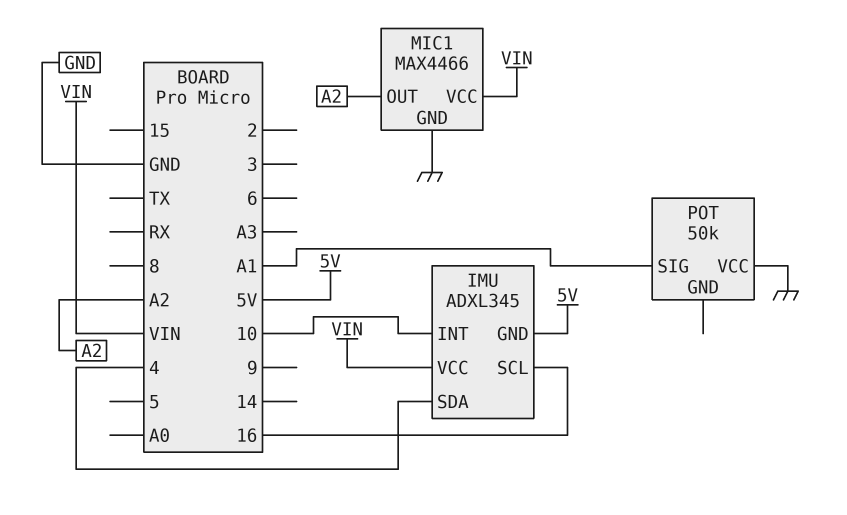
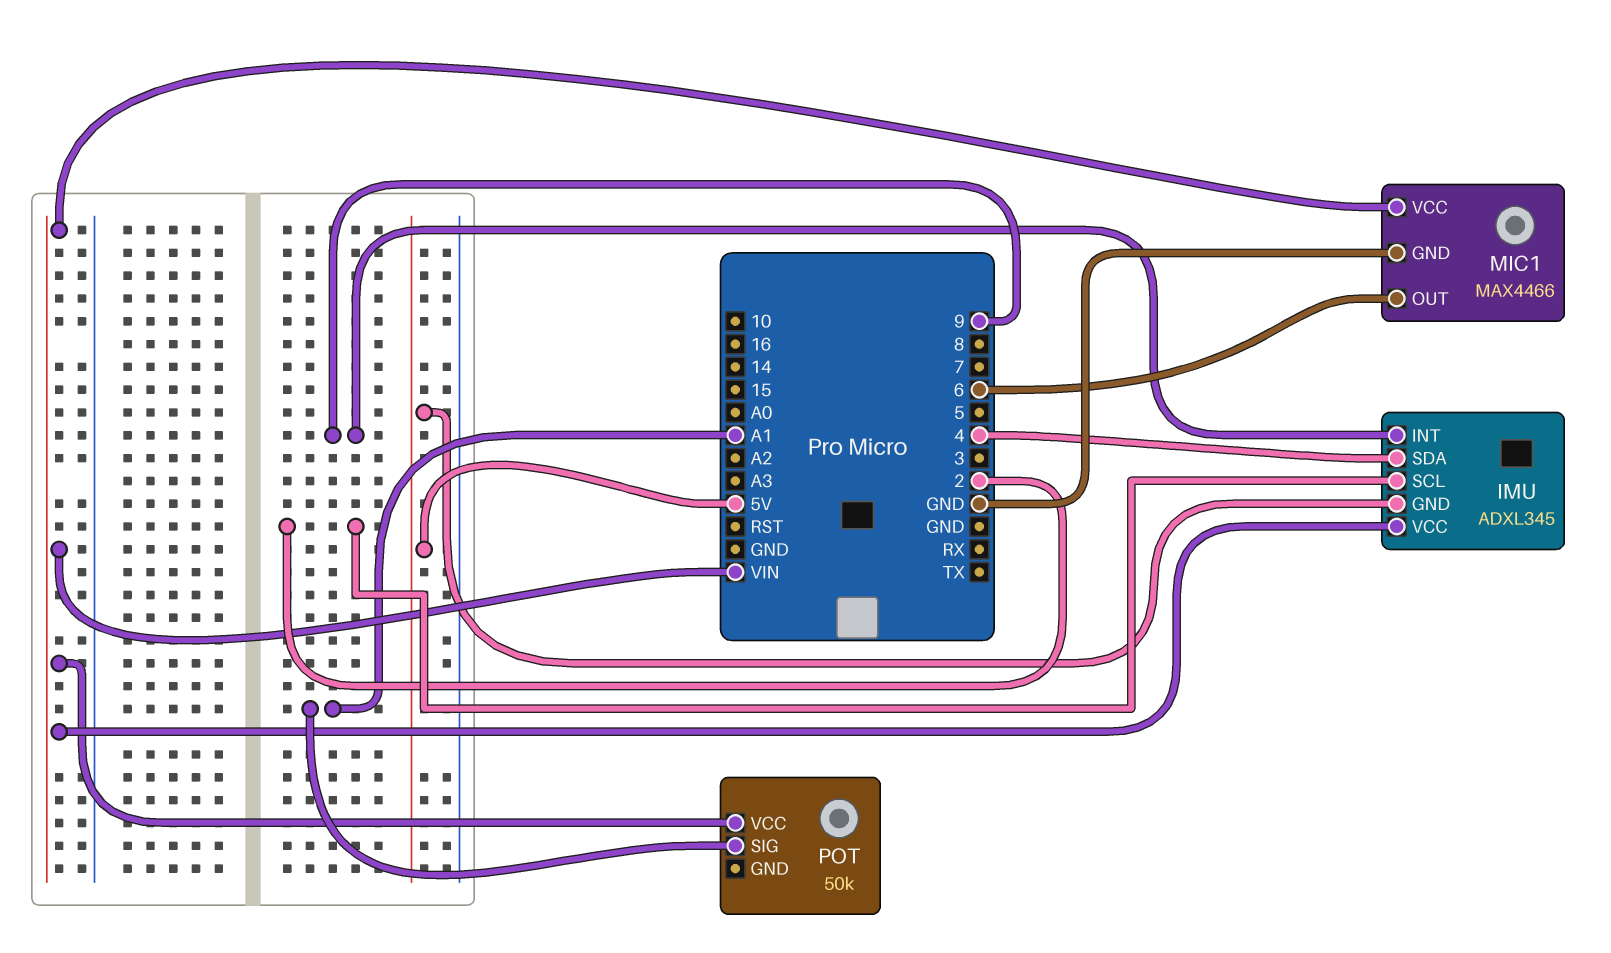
IMU pin INT: 10 -> 9
IMU pin SCL: 16 -> 2
MIC1 pin OUT: A2 -> 6
POT pin VCC: GND -> VIN

